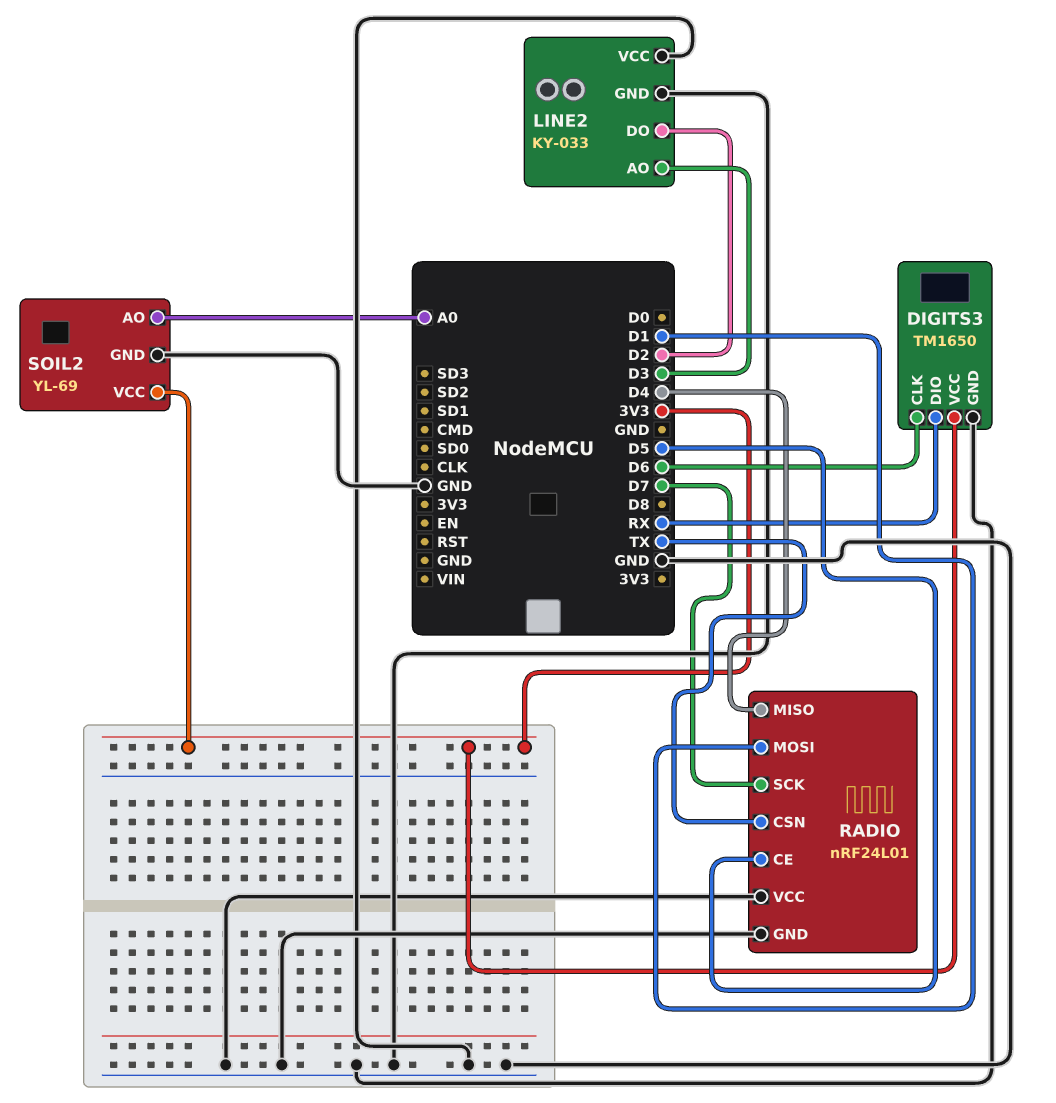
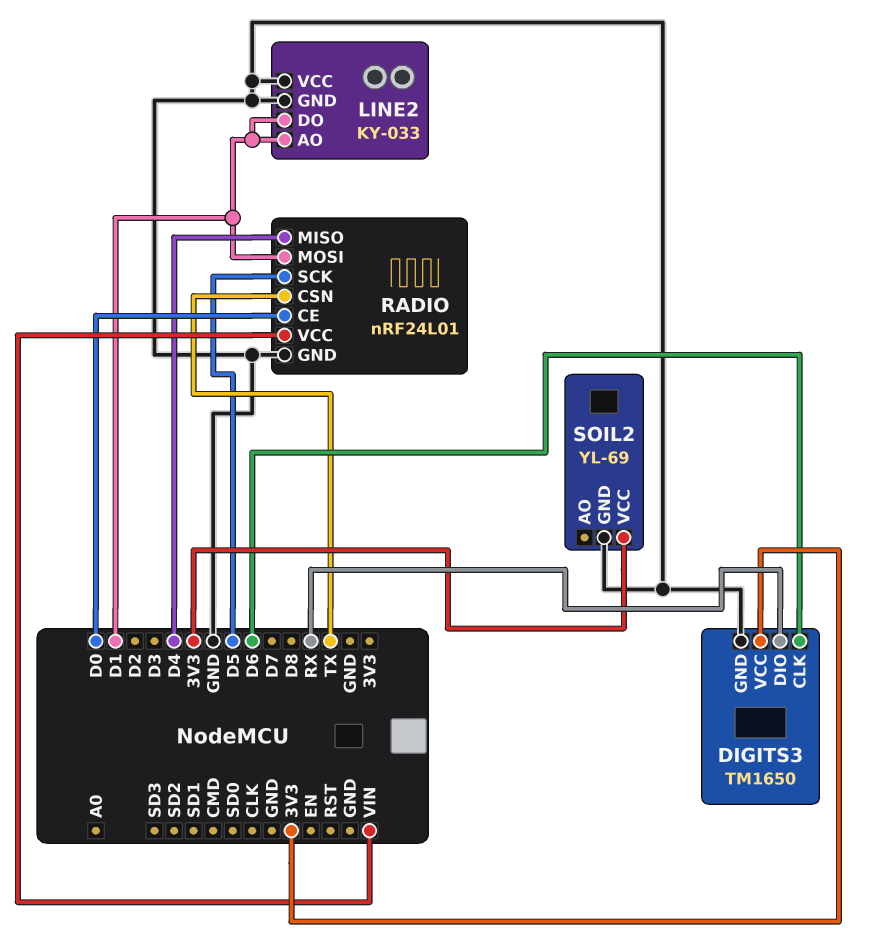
LINE2 pin AO: D3 -> D1
LINE2 pin DO: D2 -> D1
RADIO pin CE: D5 -> D0
RADIO pin SCK: D7 -> D5
RADIO pin VCC: GND -> VIN
SOIL2 pin AO: A0 -> none

